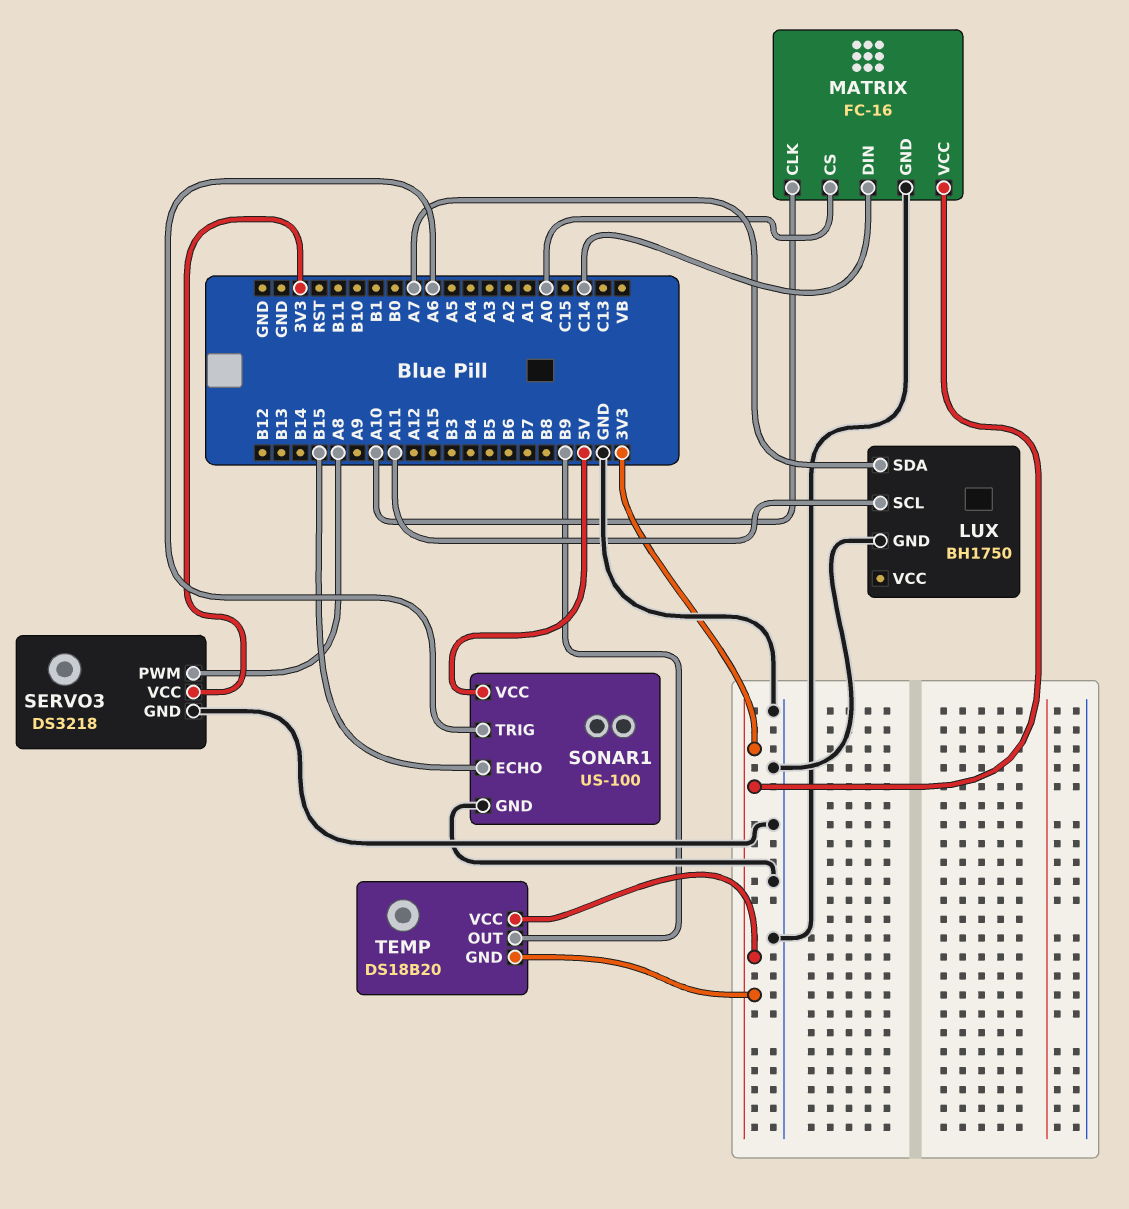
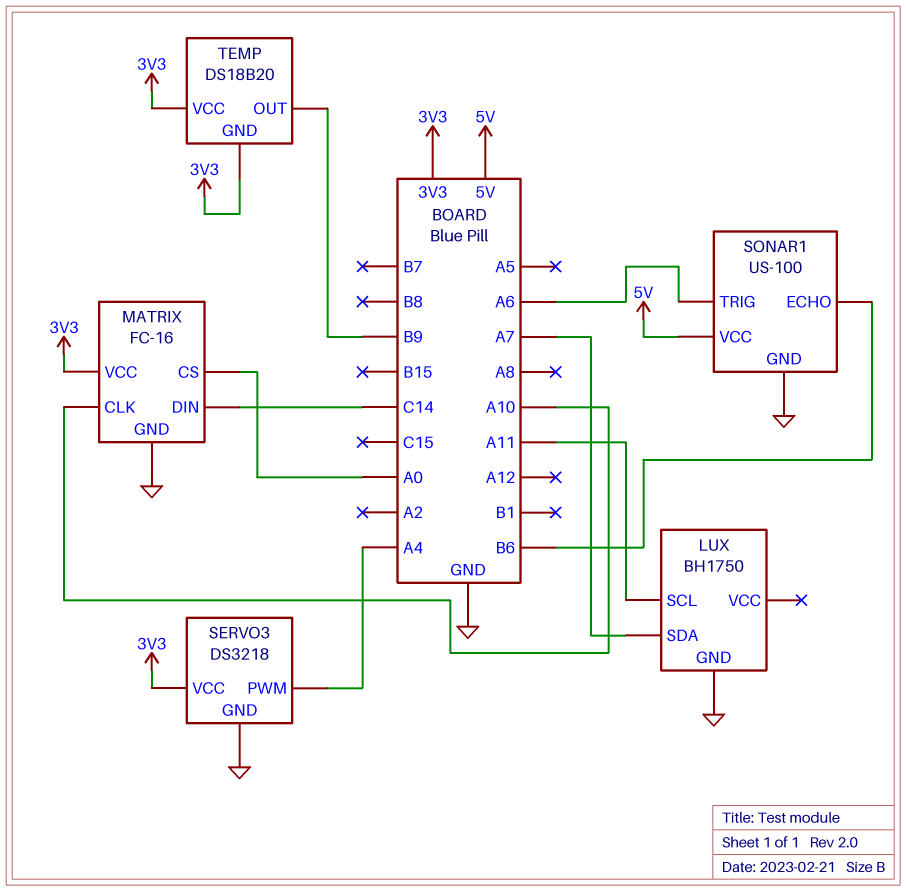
SERVO3 pin PWM: A8 -> A4
SONAR1 pin ECHO: B15 -> B6

